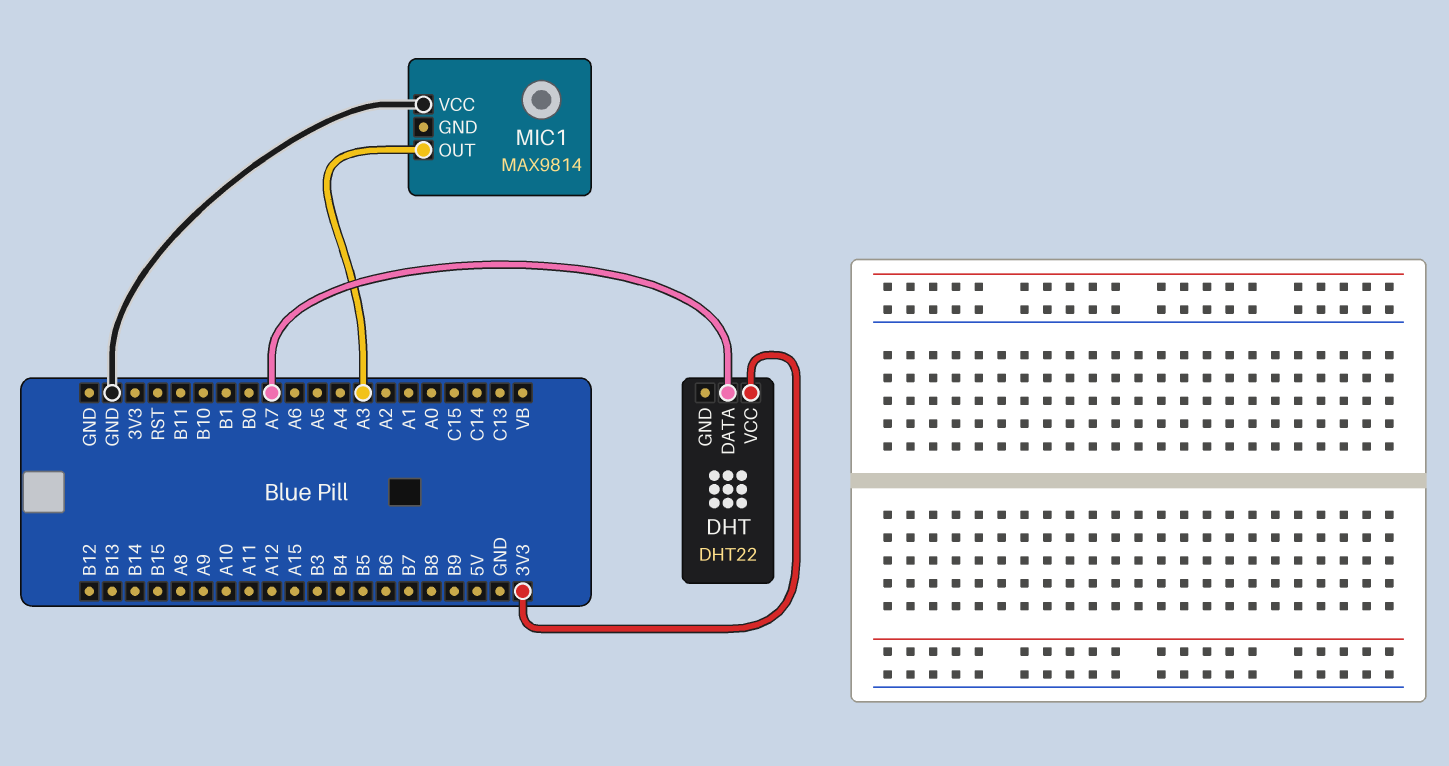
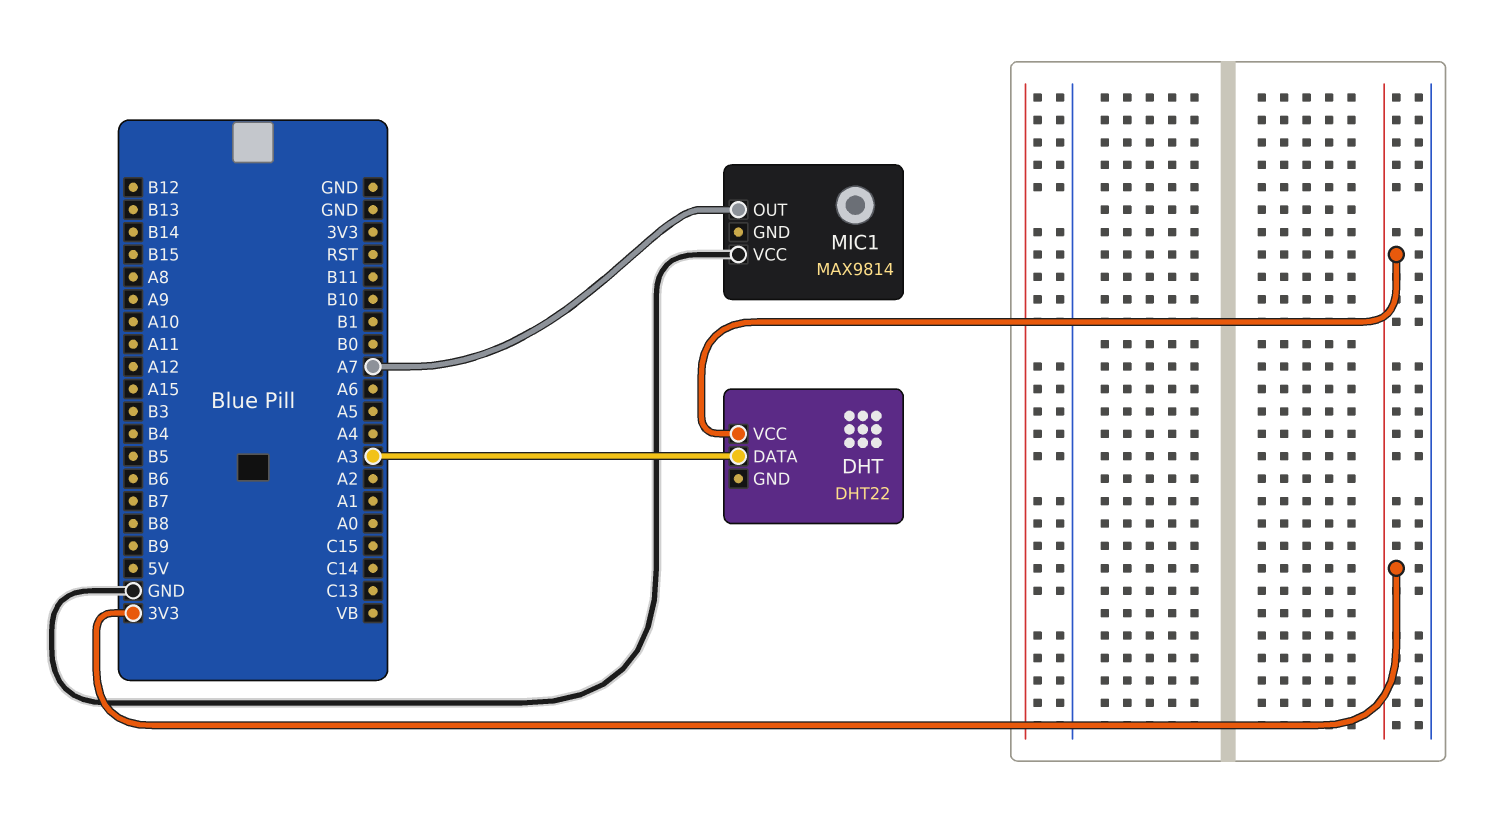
DHT pin DATA: A7 -> A3
MIC1 pin OUT: A3 -> A7

